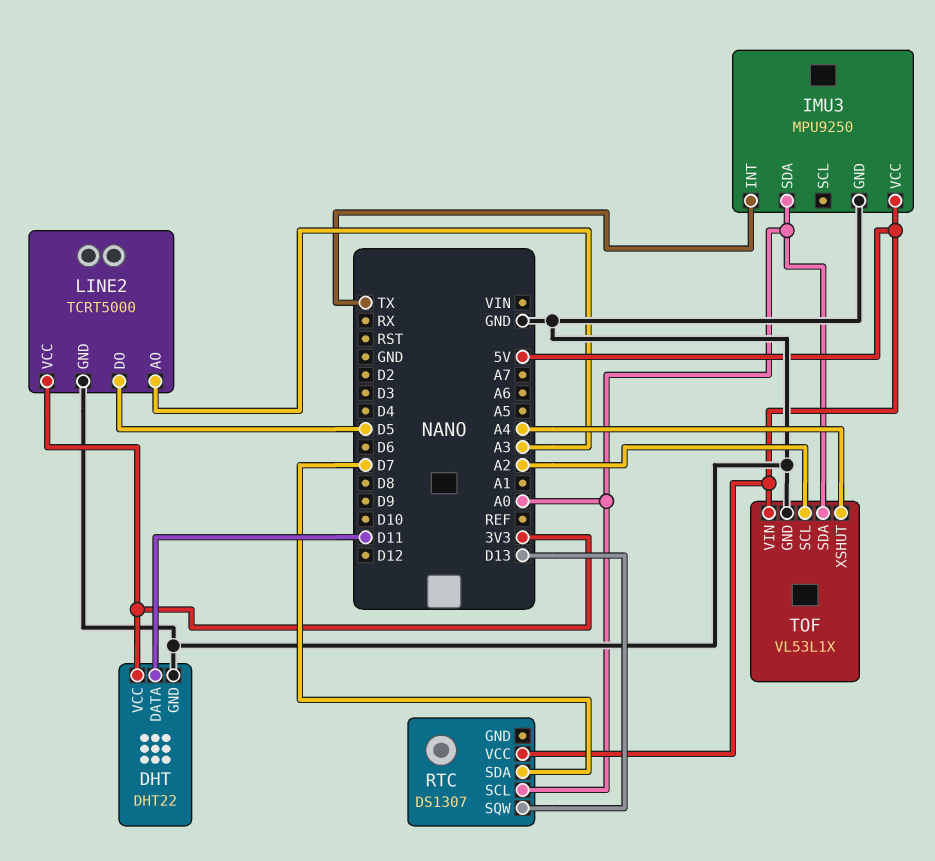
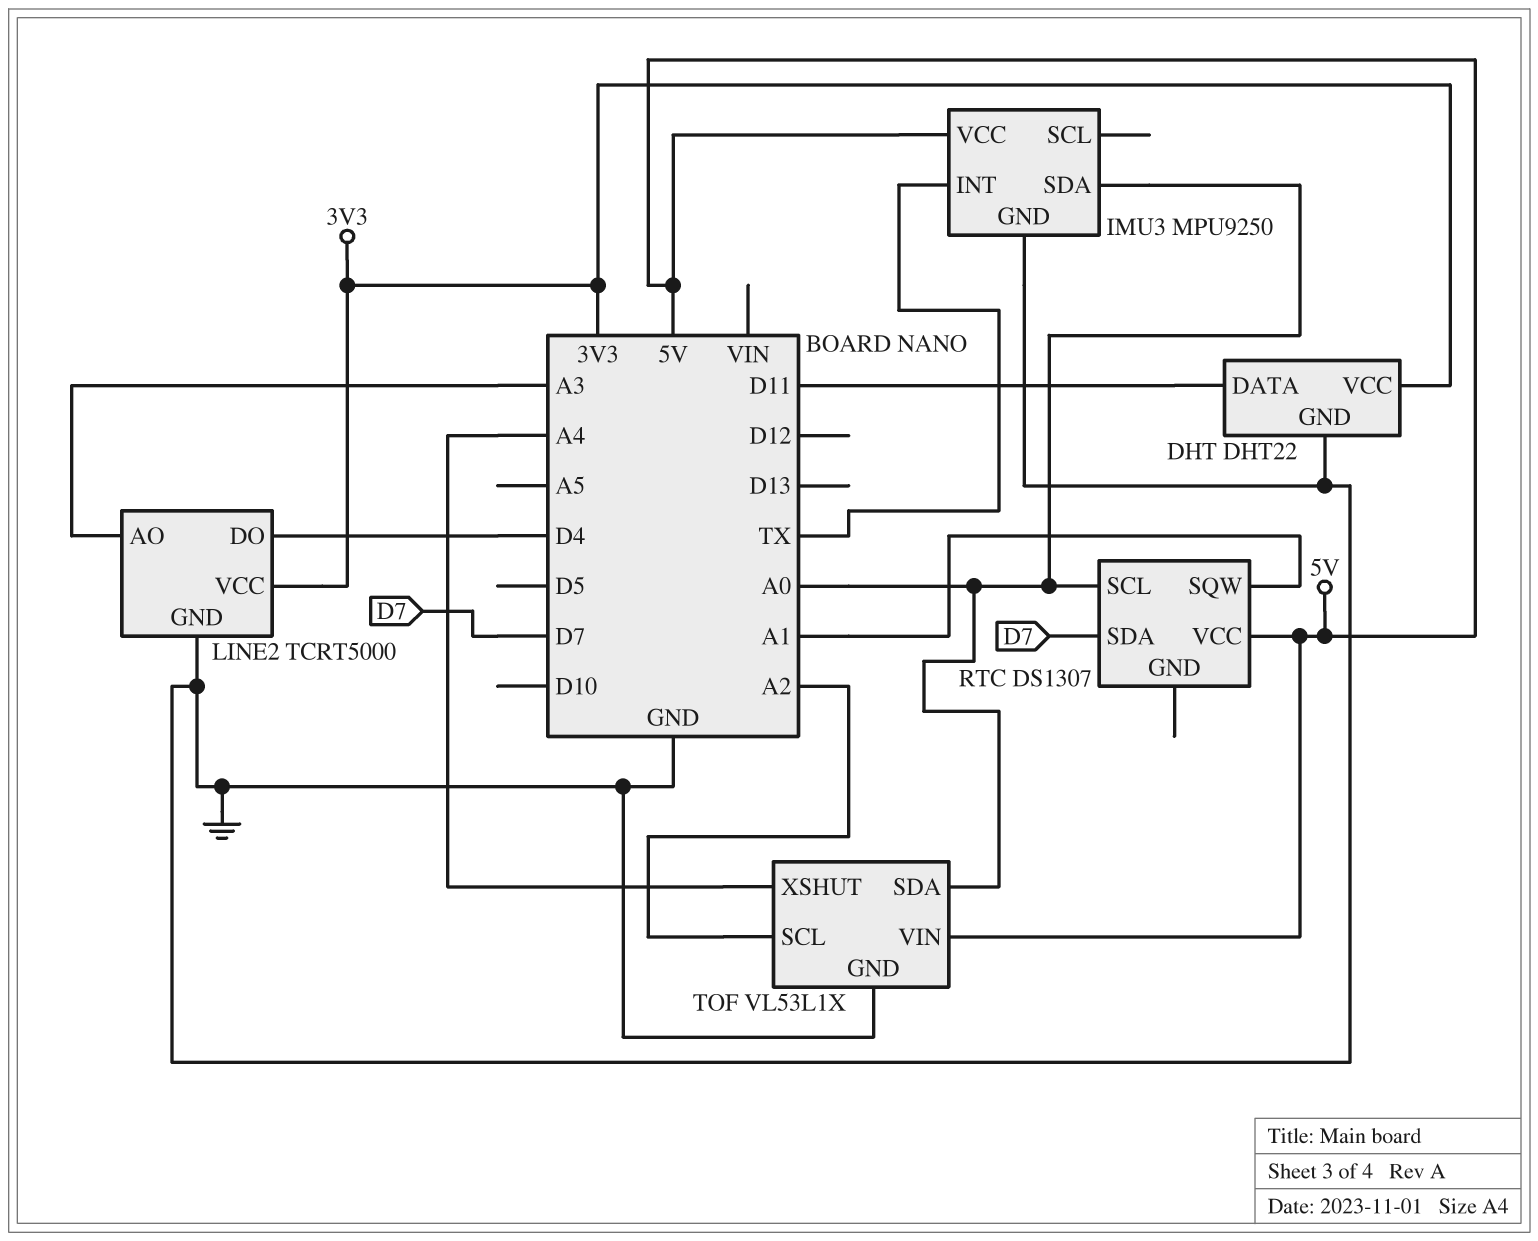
LINE2 pin DO: D5 -> D4
RTC pin SQW: D13 -> A1

